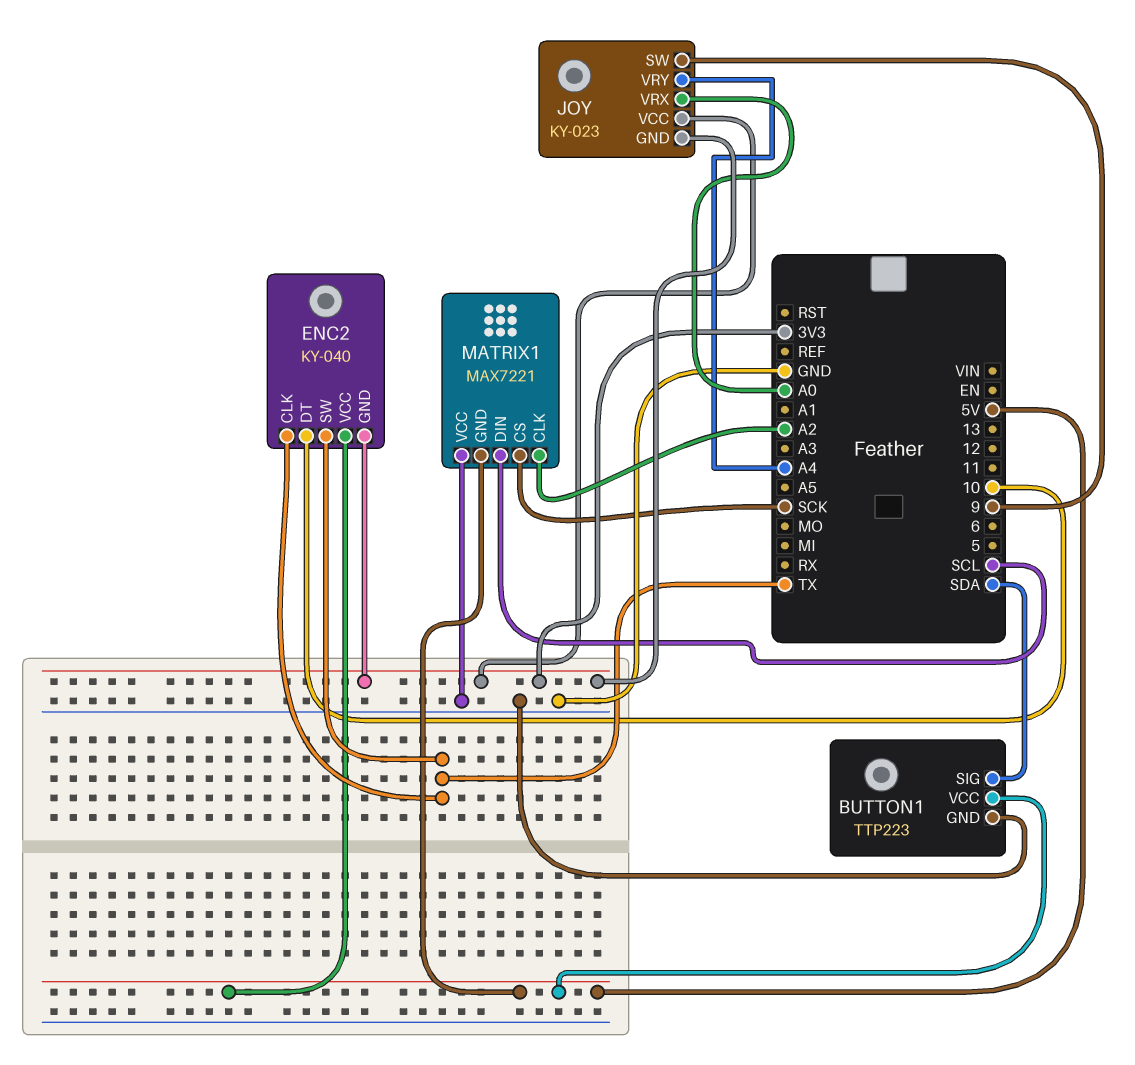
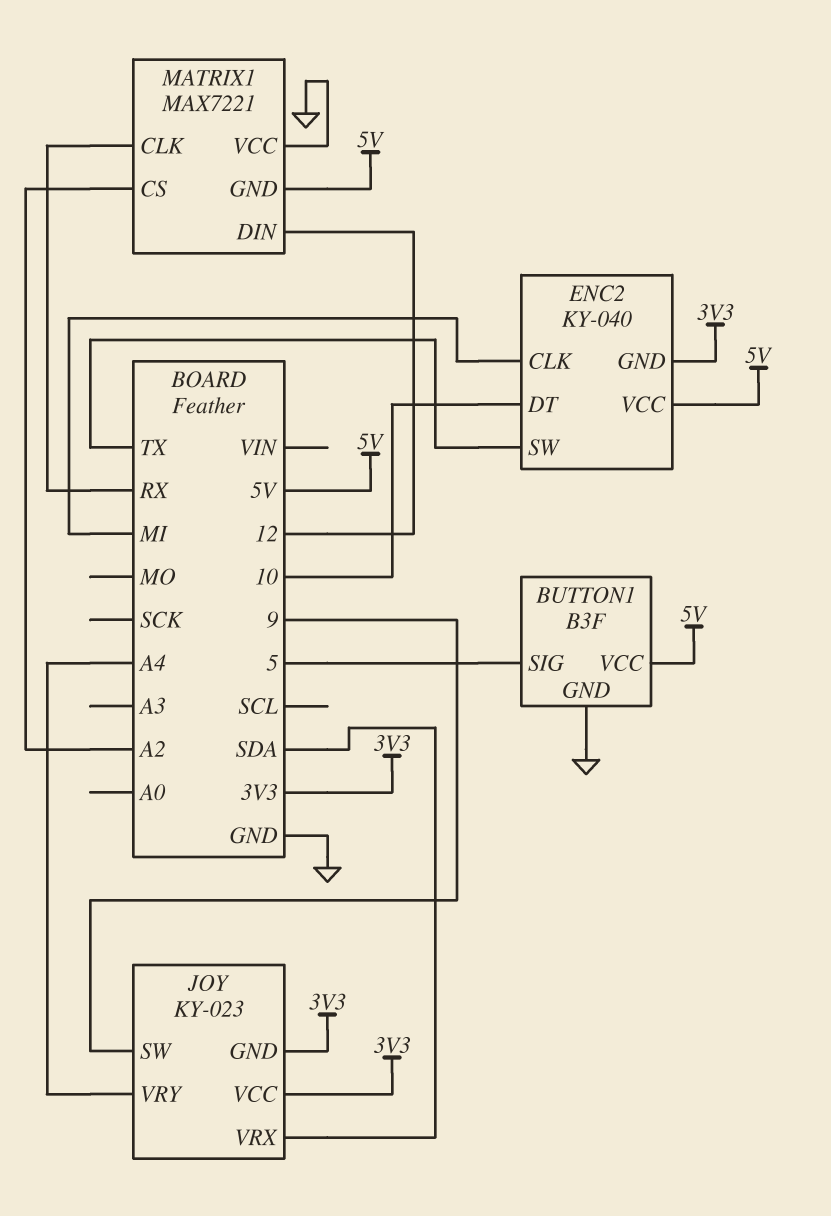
BUTTON1: TTP223 -> B3F
BUTTON1 pin SIG: SDA -> 5
ENC2 pin CLK: TX -> MI
JOY pin VRX: A0 -> SDA
MATRIX1 pin CLK: A2 -> RX
MATRIX1 pin CS: SCK -> A2
MATRIX1 pin DIN: SCL -> 12

